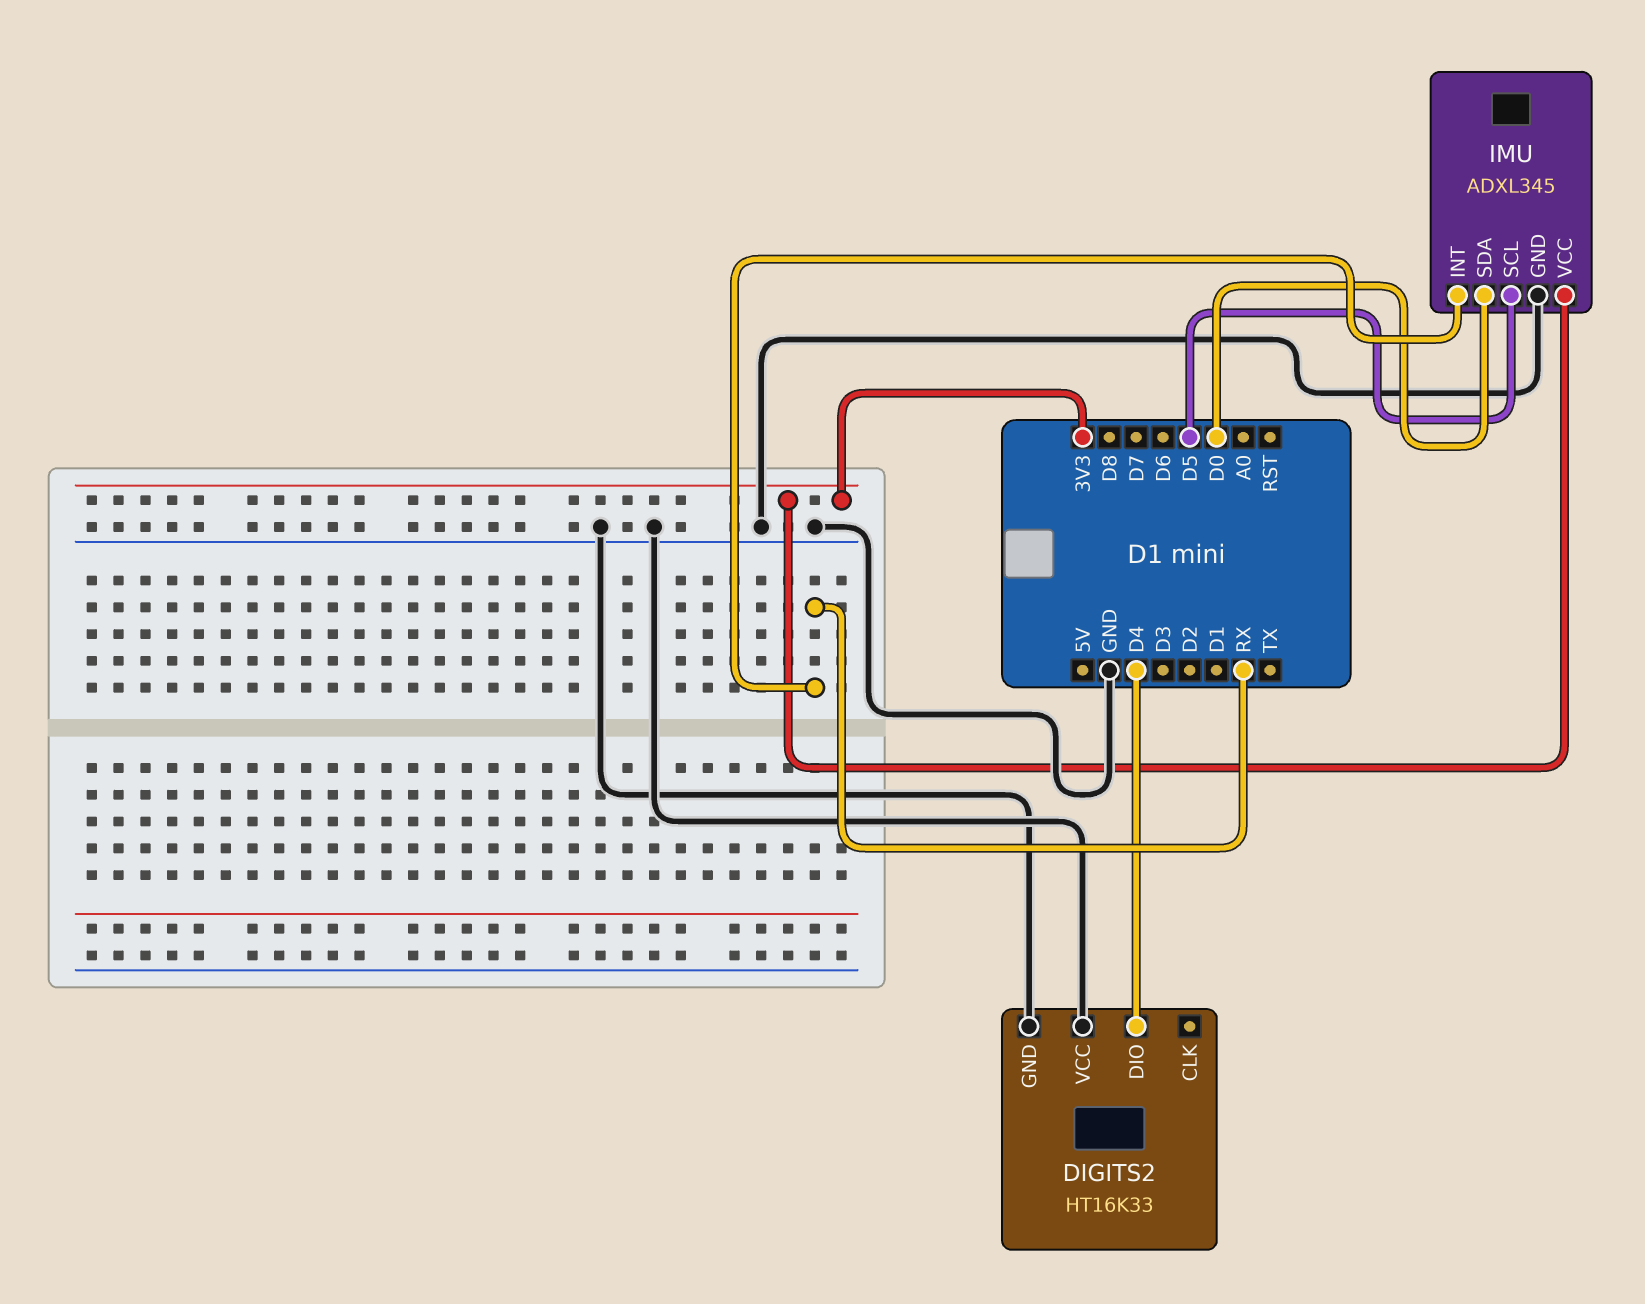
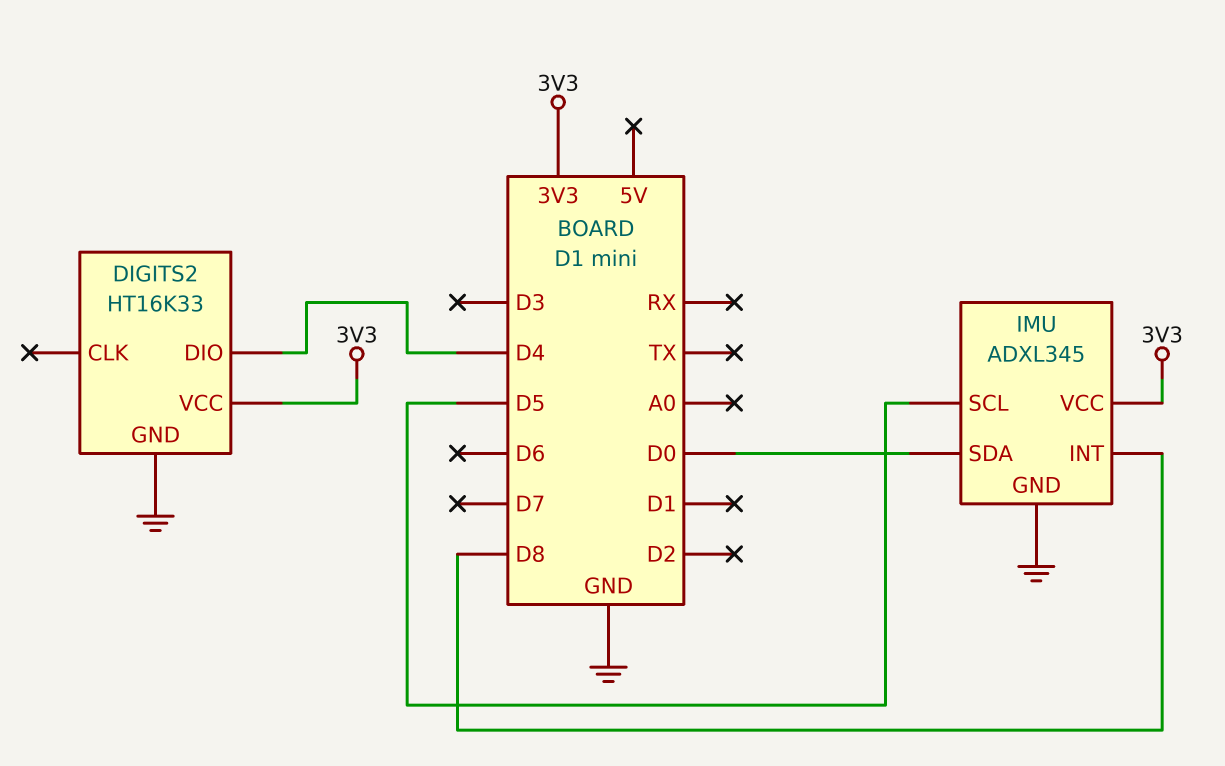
DIGITS2 pin VCC: GND -> 3V3
IMU pin INT: RX -> D8

